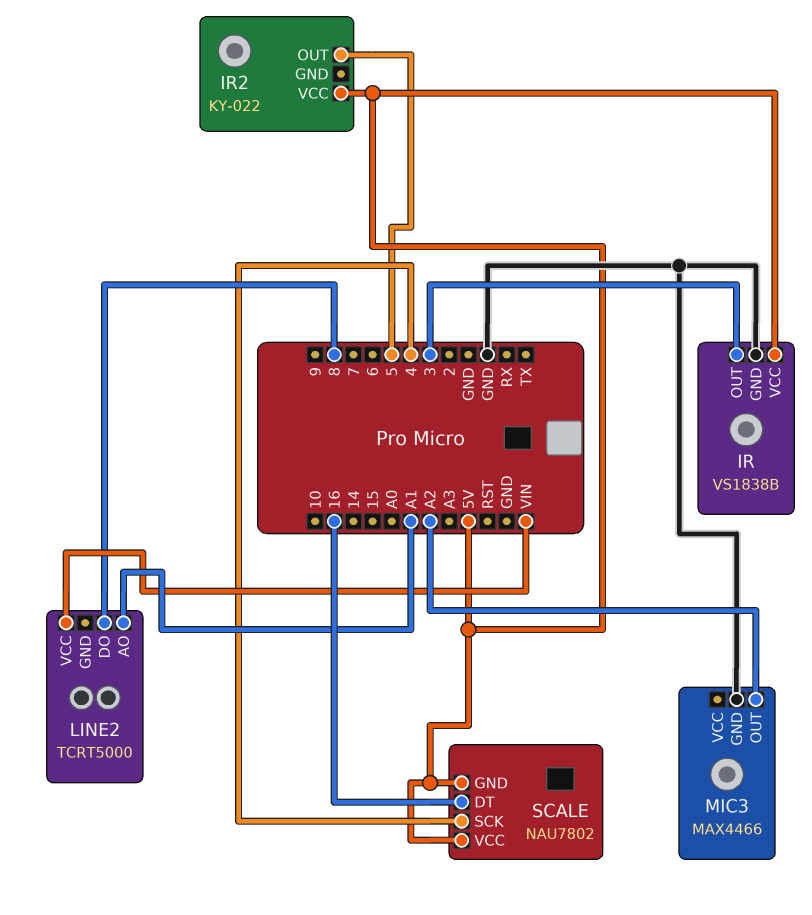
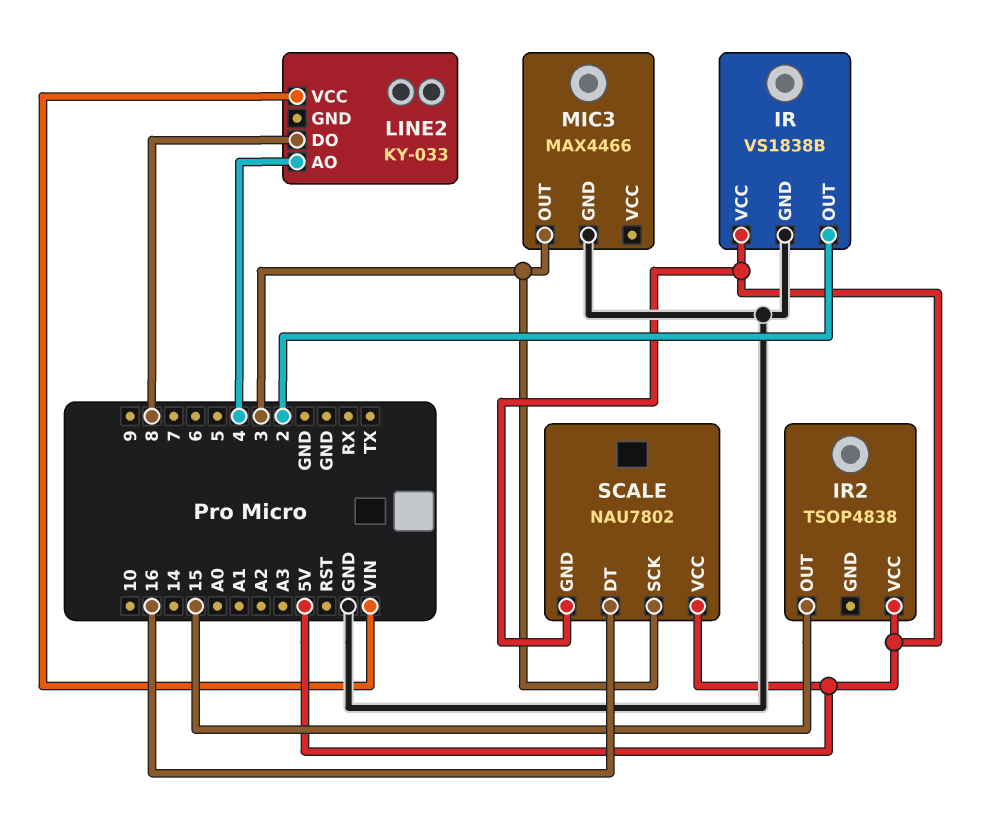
IR pin OUT: 3 -> 2
IR2: KY-022 -> TSOP4838
IR2 pin OUT: 5 -> 15
LINE2: TCRT5000 -> KY-033
LINE2 pin AO: A1 -> 4
MIC3 pin OUT: A2 -> 3
SCALE pin SCK: 4 -> 3

